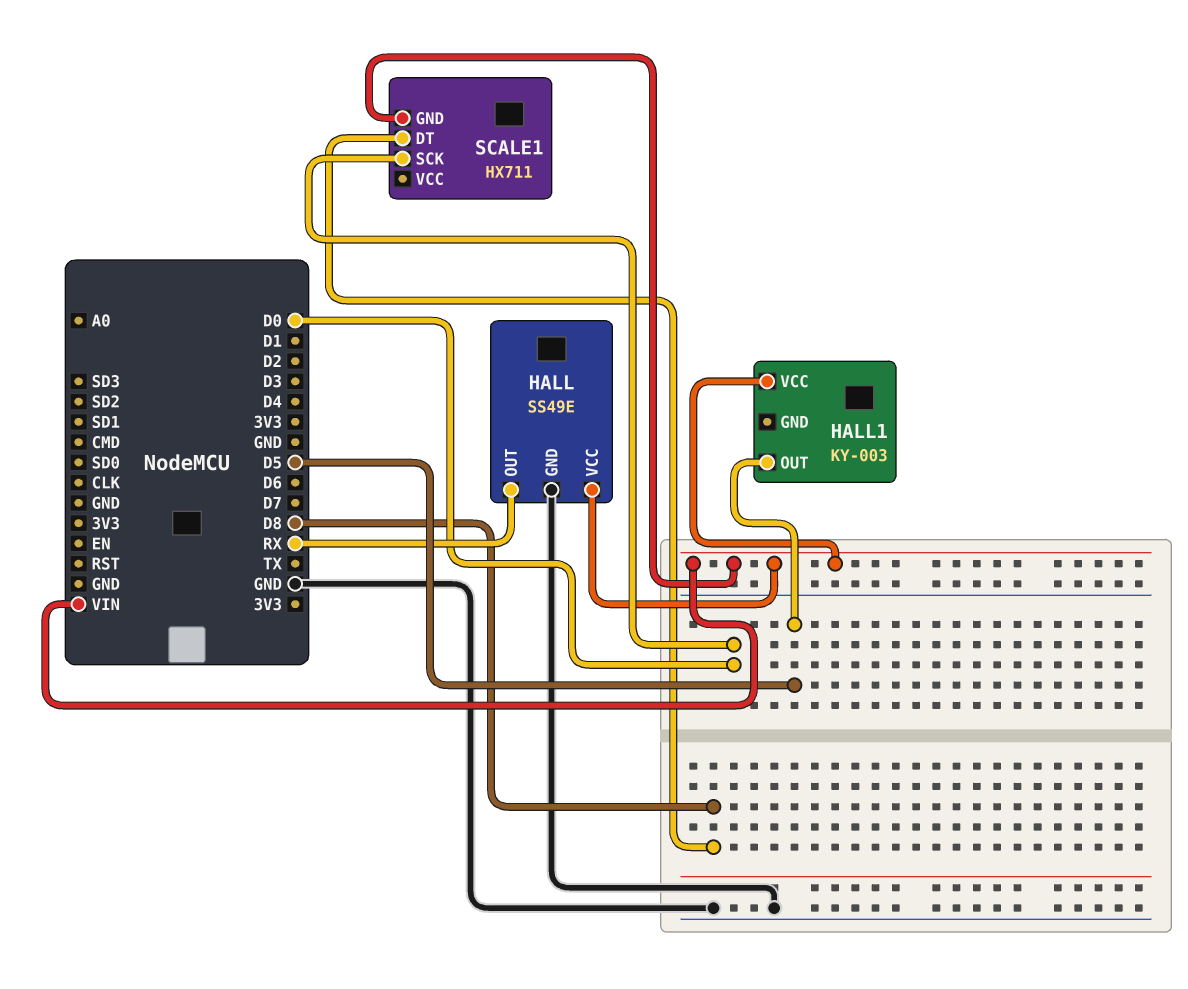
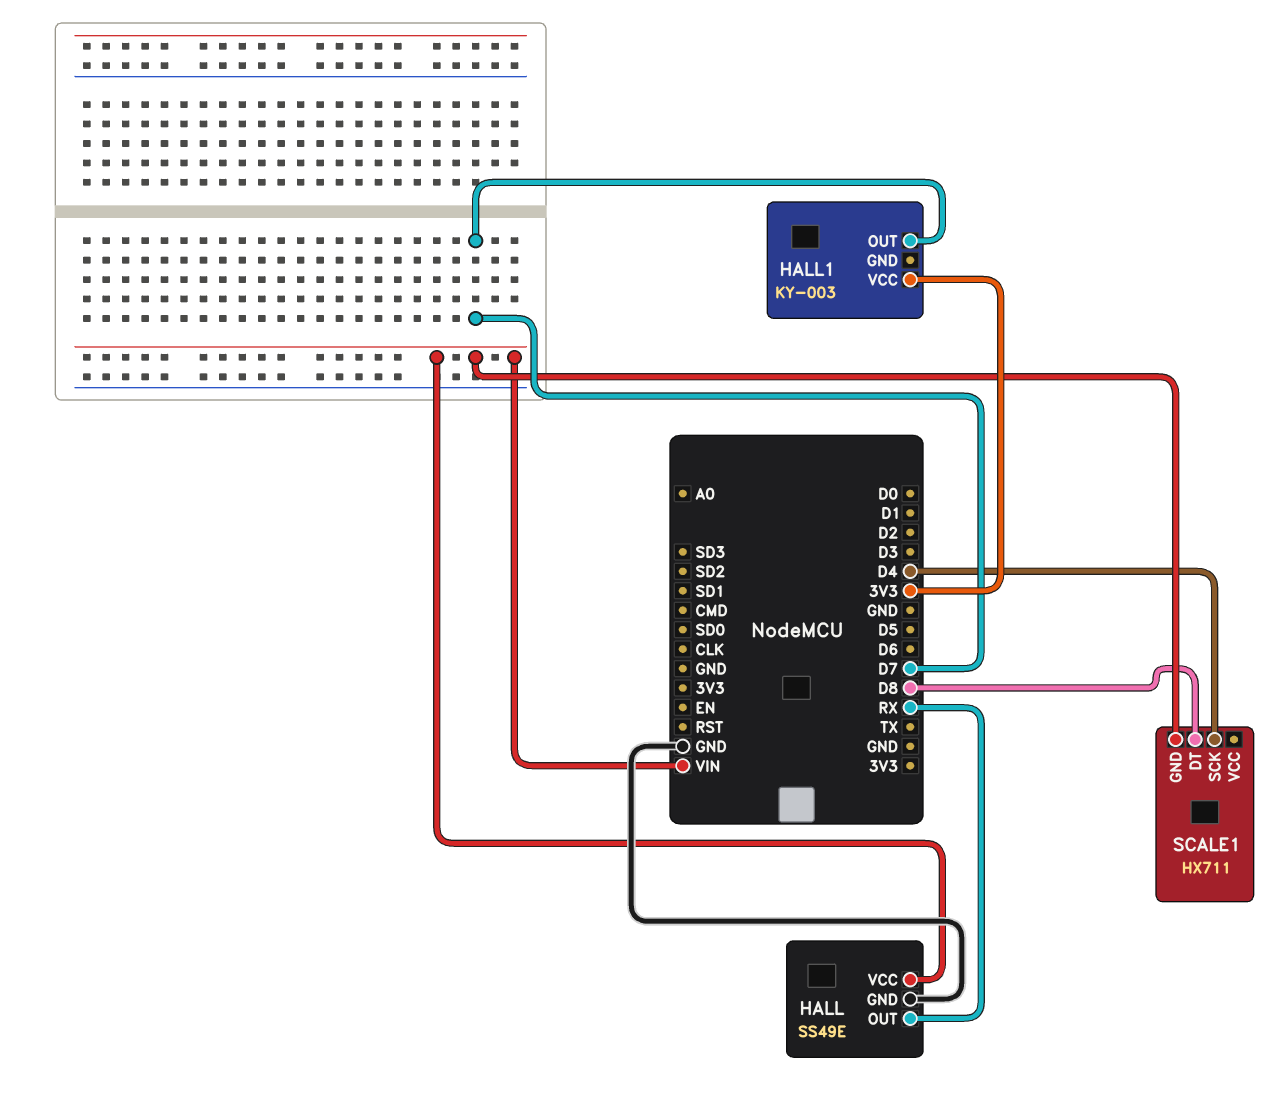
HALL1 pin OUT: D5 -> D7
HALL1 pin VCC: VIN -> 3V3
SCALE1 pin SCK: D0 -> D4

